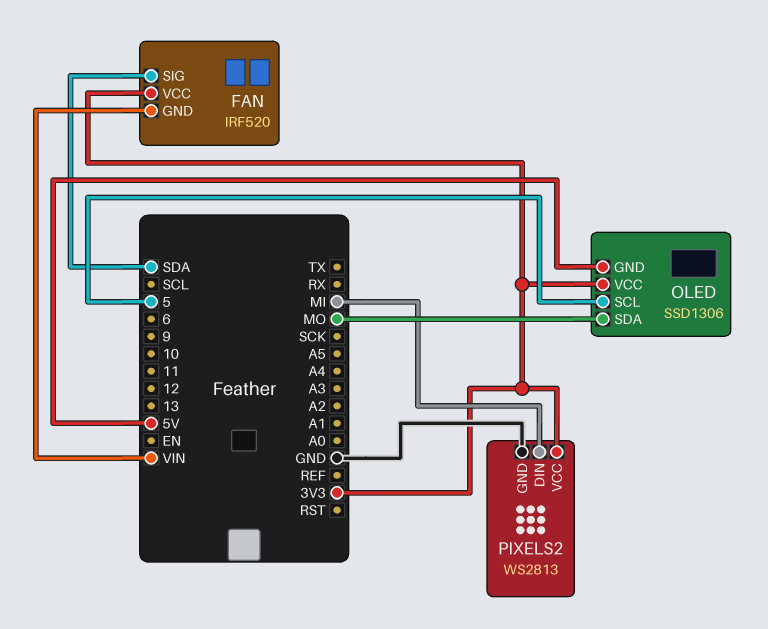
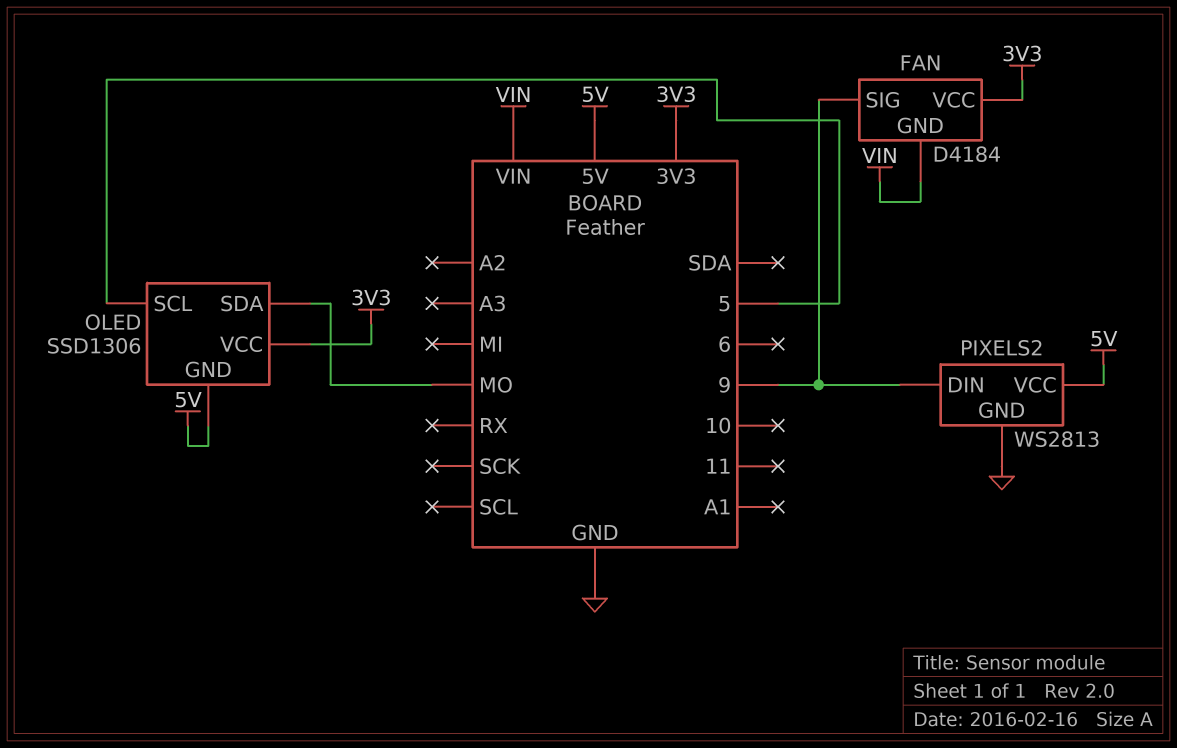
FAN: IRF520 -> D4184
FAN pin SIG: SDA -> 9
PIXELS2 pin DIN: MI -> 9
PIXELS2 pin VCC: 3V3 -> 5V

